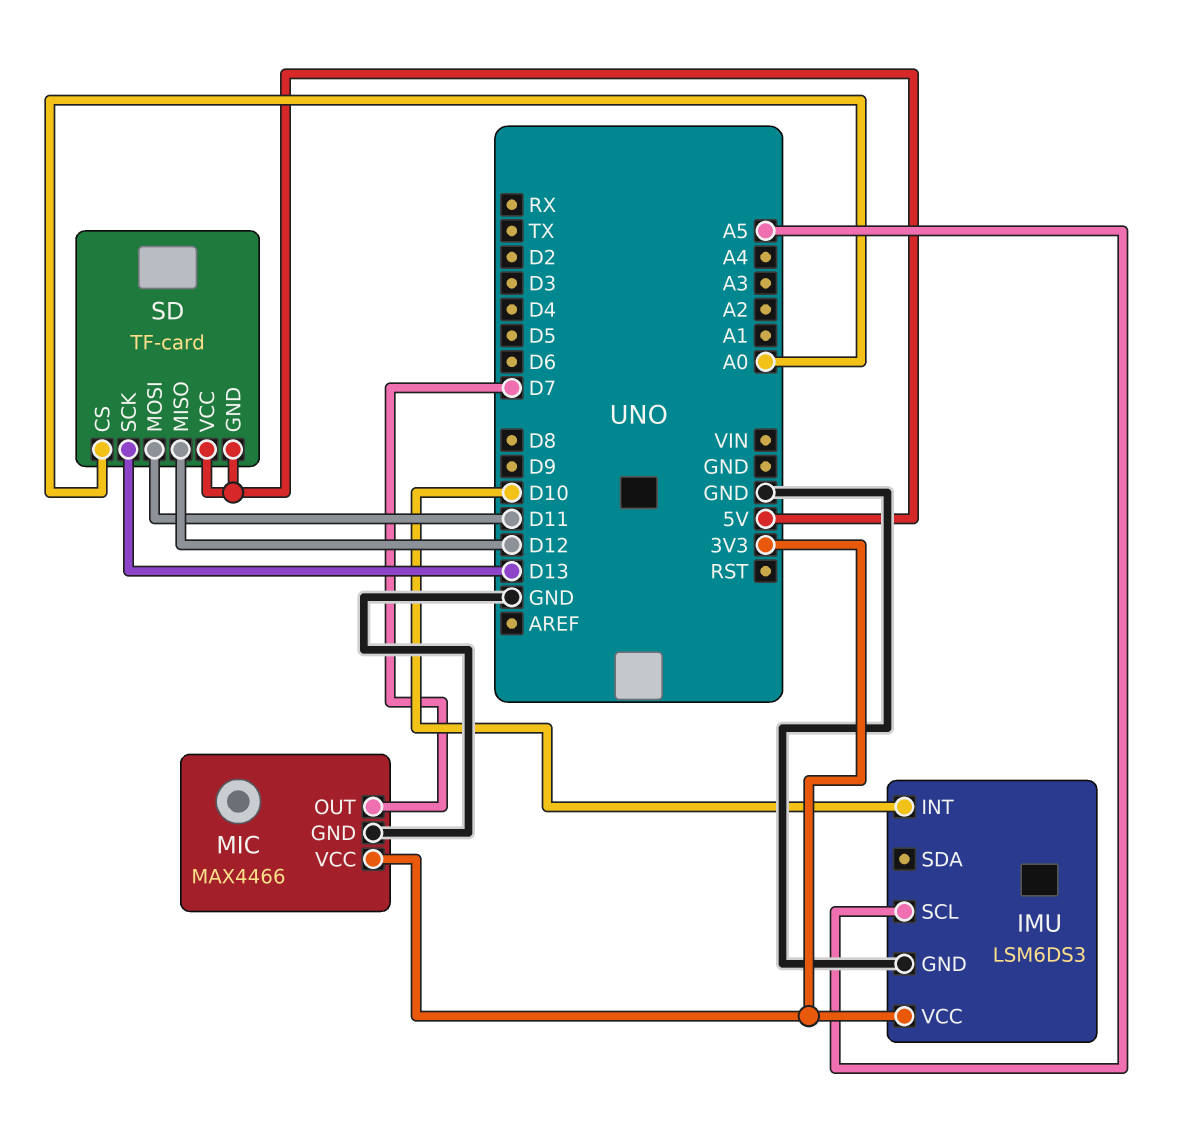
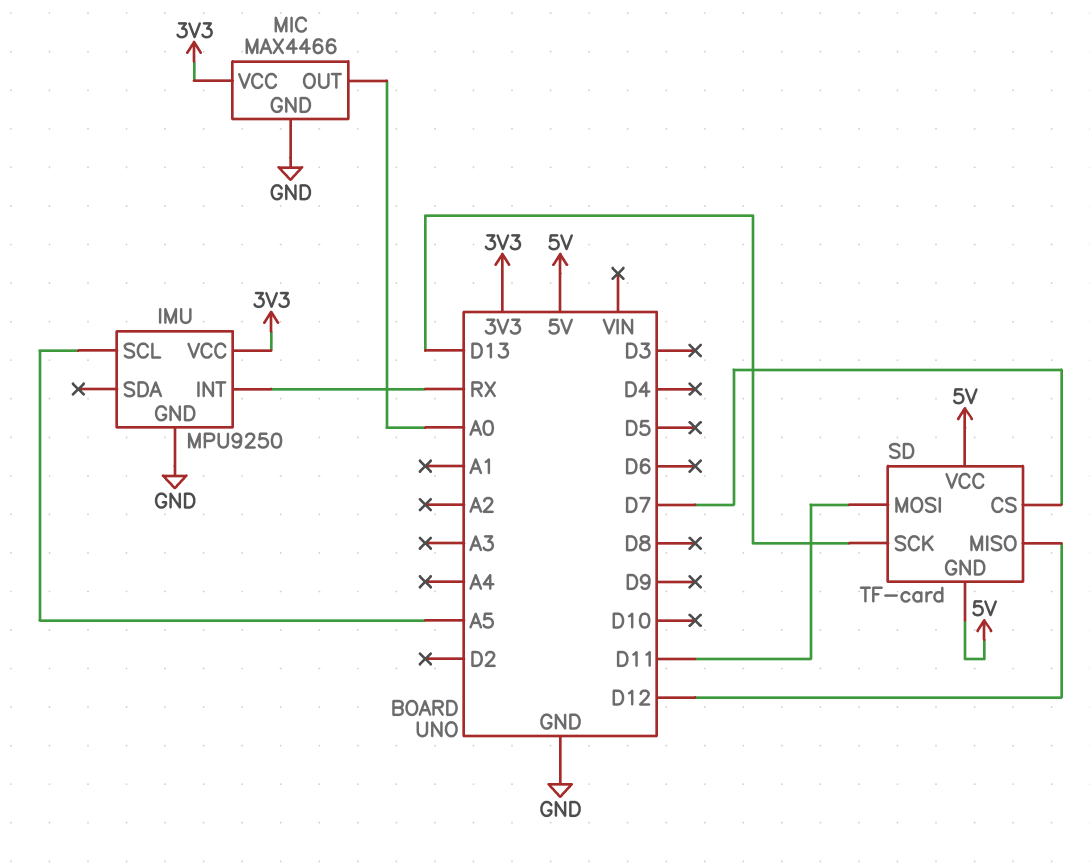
IMU: LSM6DS3 -> MPU9250
IMU pin INT: D10 -> RX
MIC pin OUT: D7 -> A0
SD pin CS: A0 -> D7

